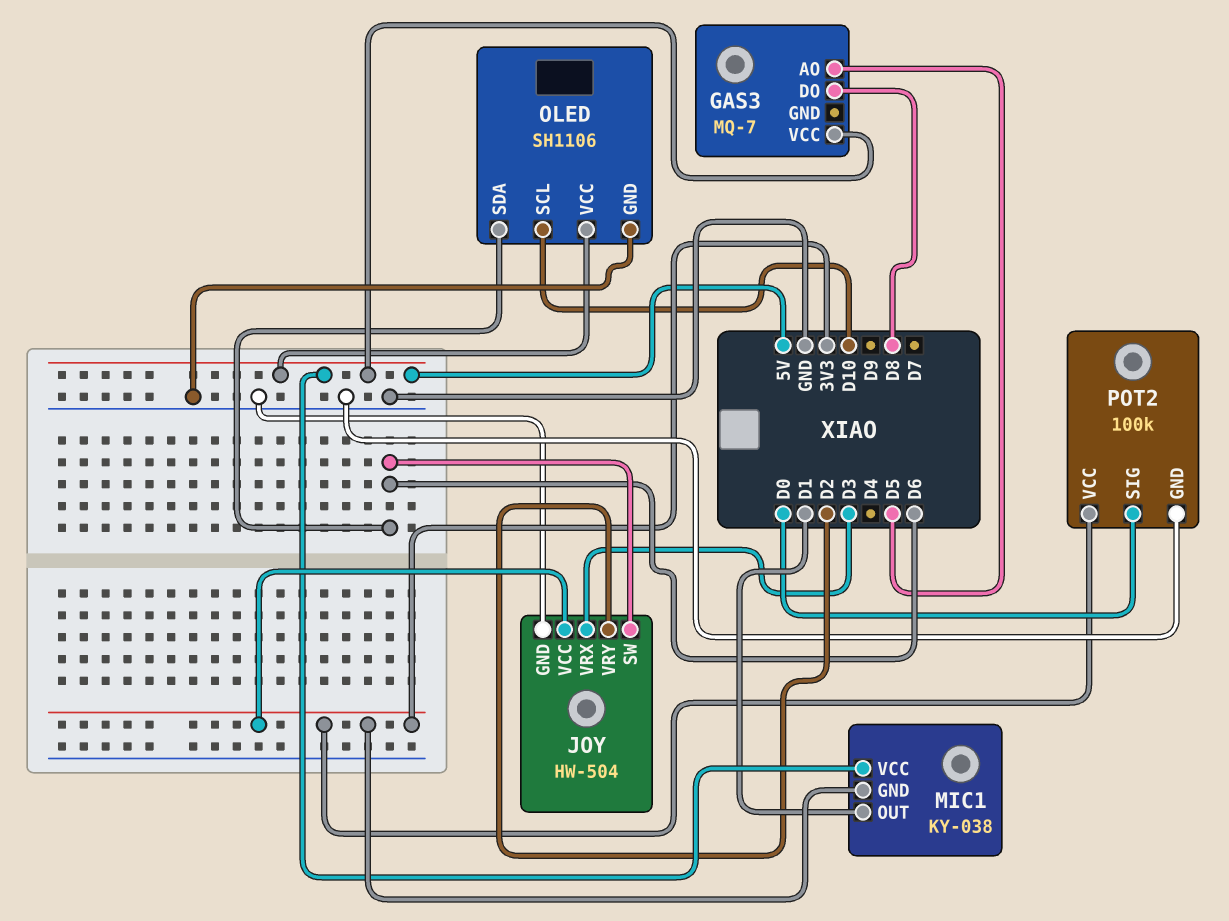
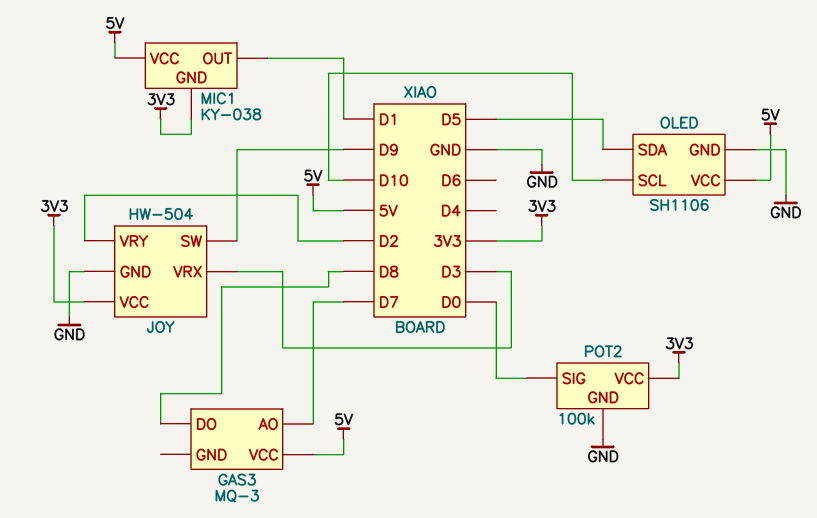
GAS3: MQ-7 -> MQ-3
GAS3 pin AO: D5 -> D7
JOY pin SW: D6 -> D9
OLED pin SDA: D6 -> D5

